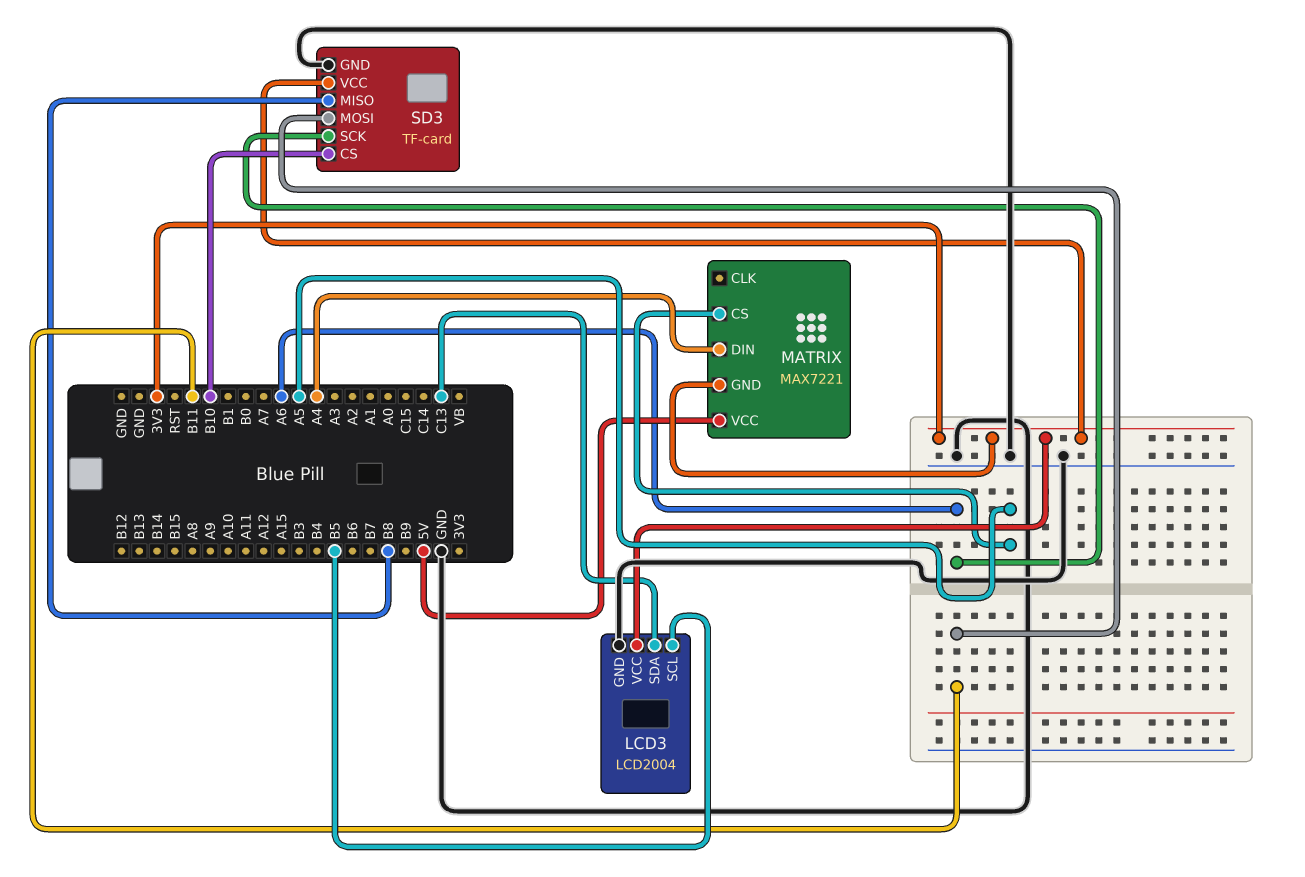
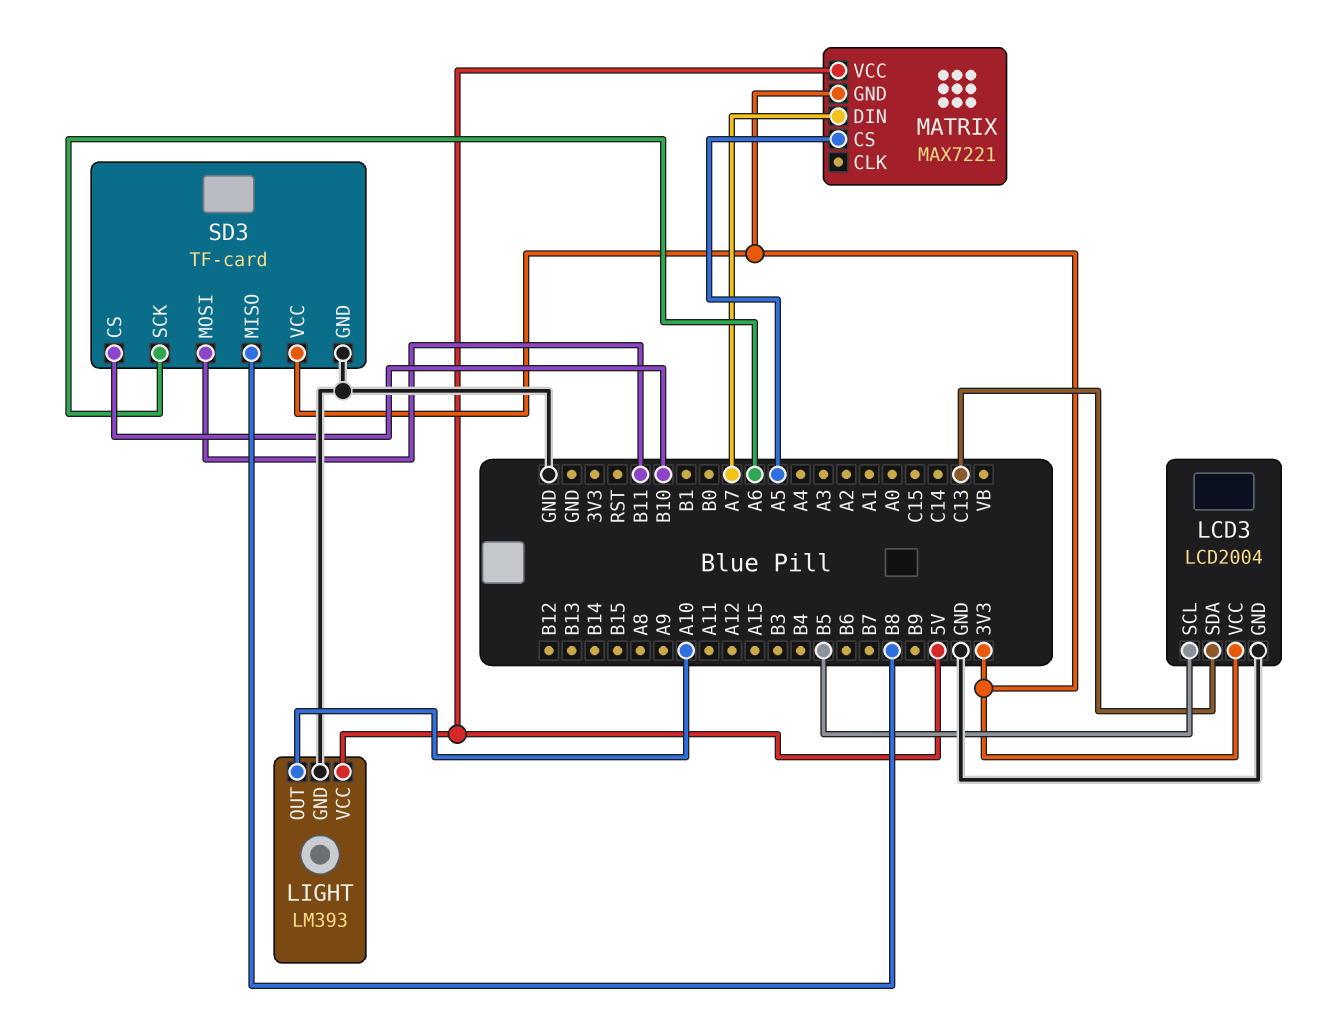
LIGHT: none -> LM393
LIGHT pin GND: none -> GND
LIGHT pin OUT: none -> A10
LIGHT pin VCC: none -> 5V
MATRIX pin DIN: A4 -> A7

